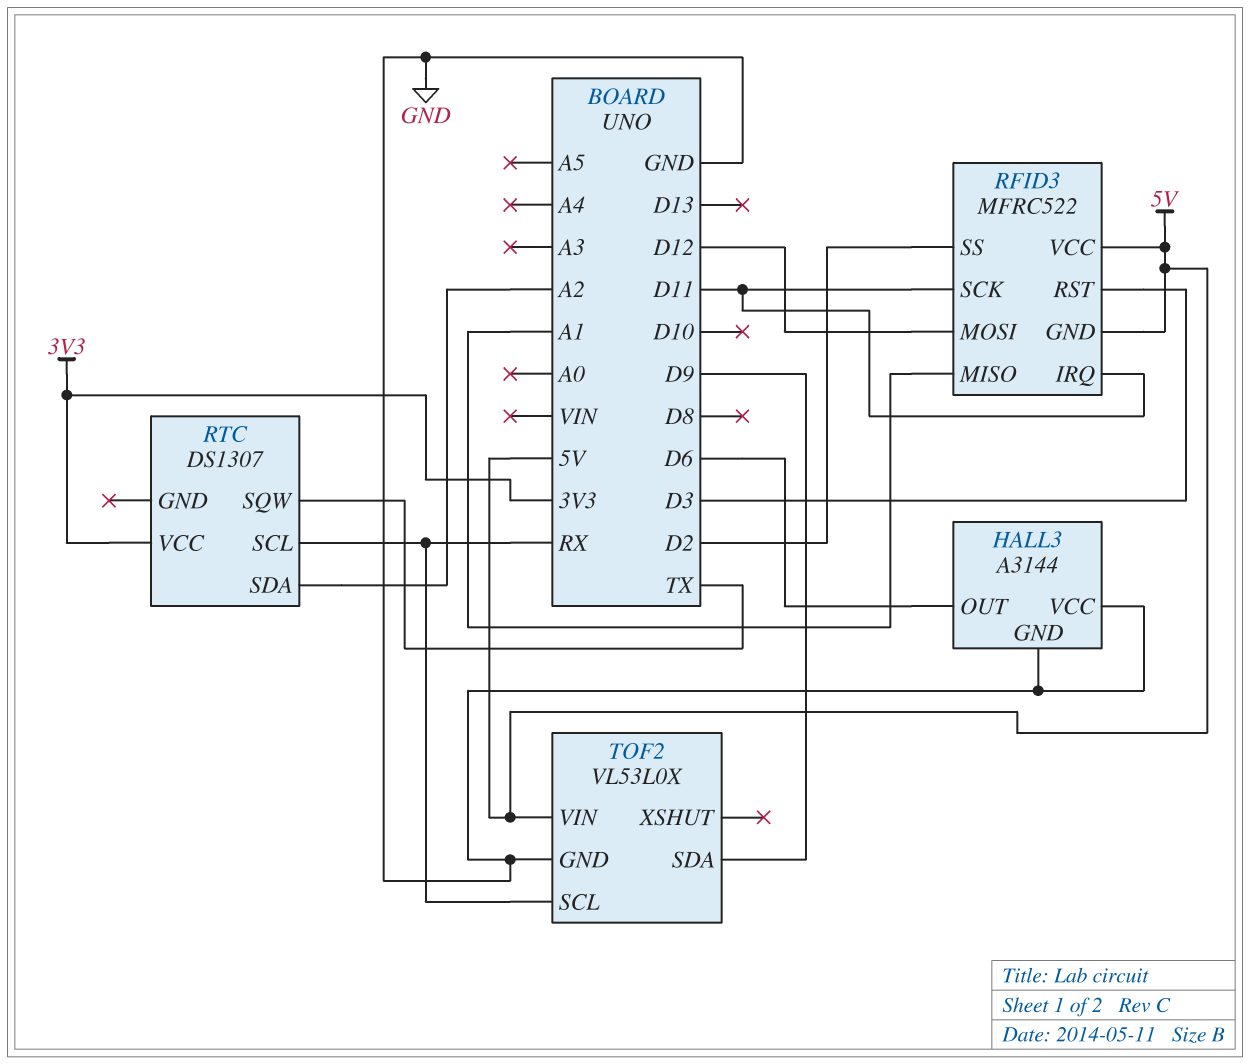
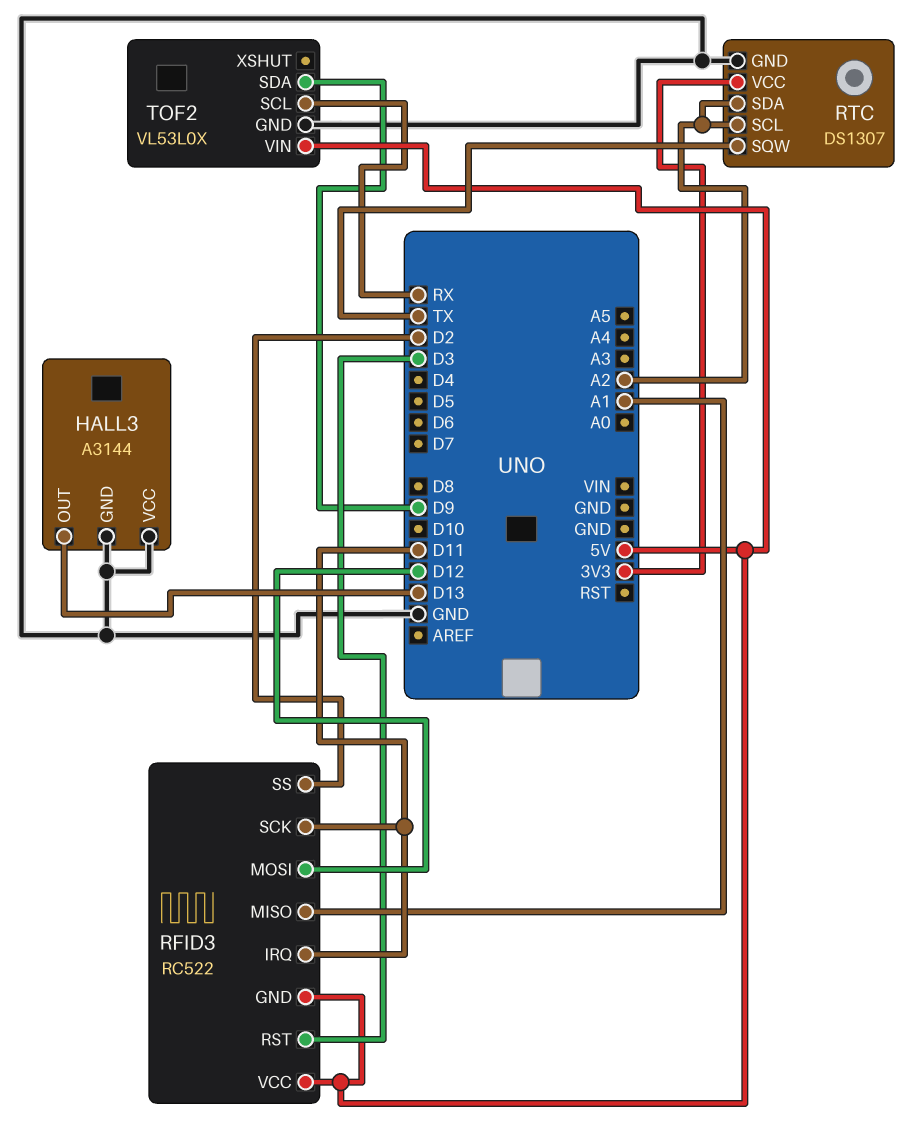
HALL3 pin OUT: D6 -> D13
RFID3: MFRC522 -> RC522
RTC pin GND: none -> GND
RTC pin SCL: RX -> A2

